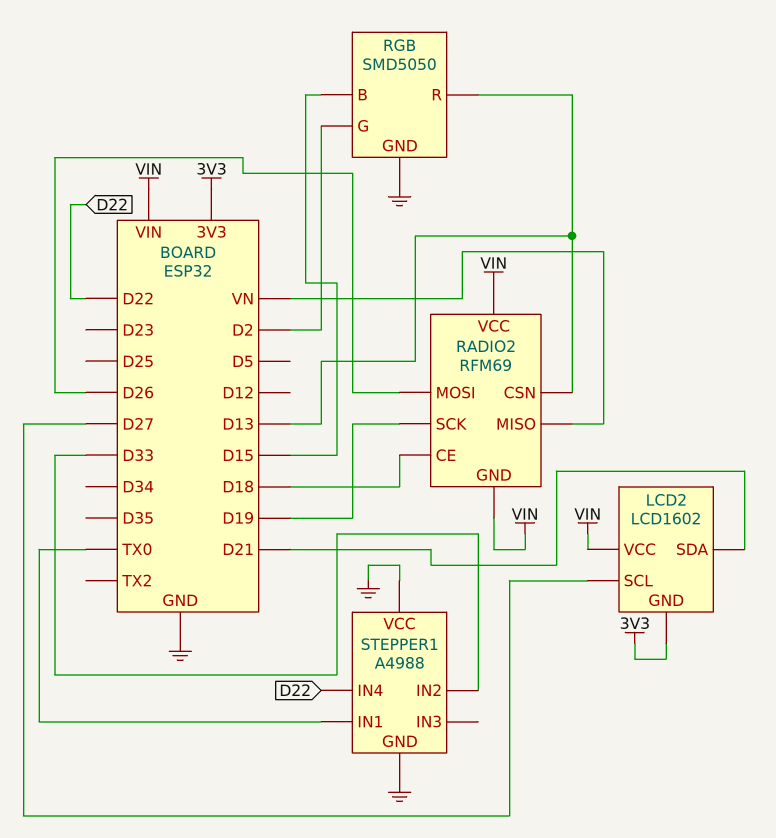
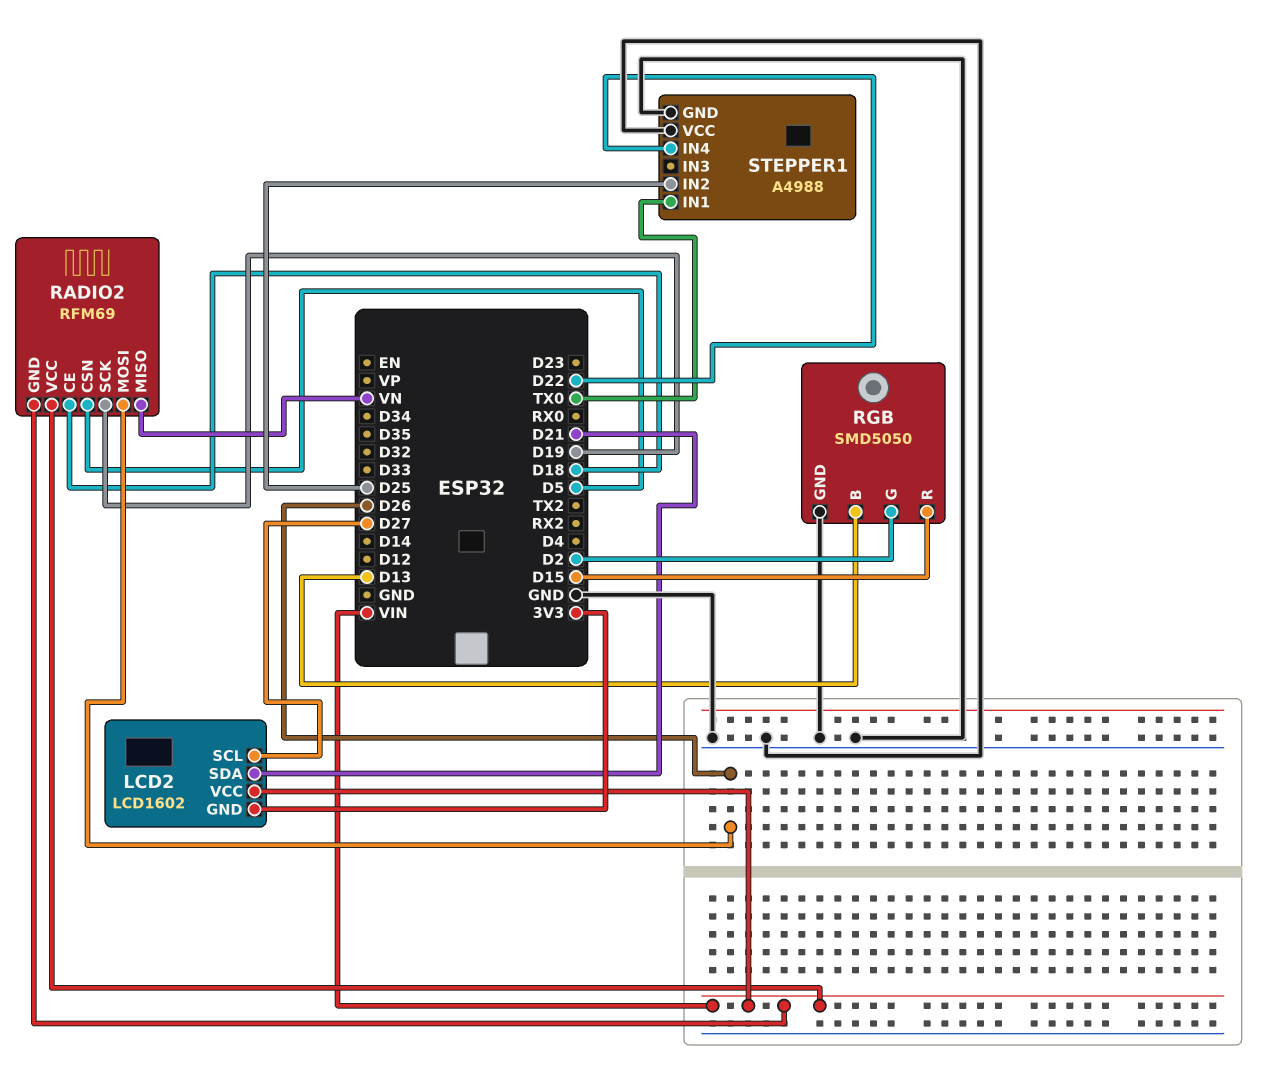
RADIO2 pin CSN: D13 -> D5
RGB pin B: D15 -> D13
RGB pin R: D13 -> D15
STEPPER1 pin IN2: D33 -> D25

